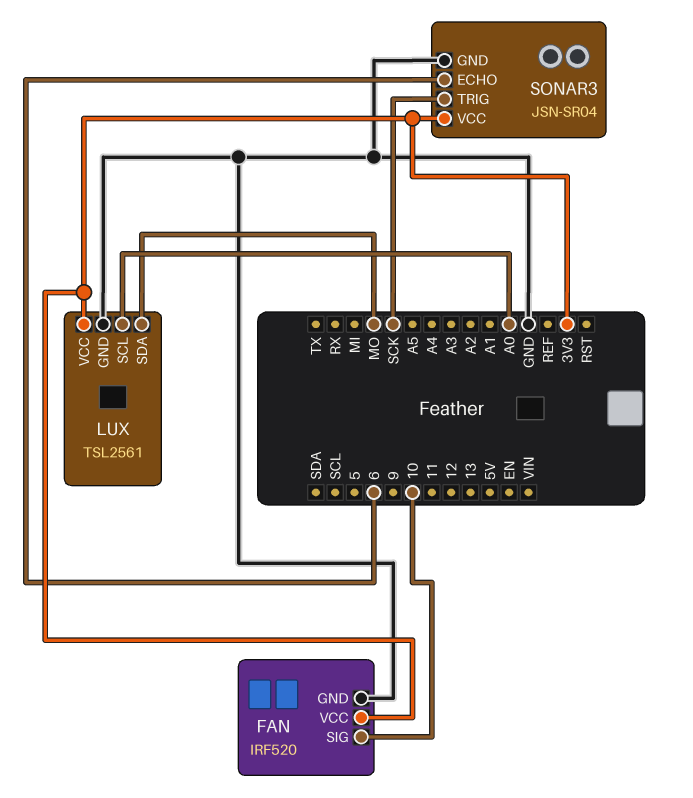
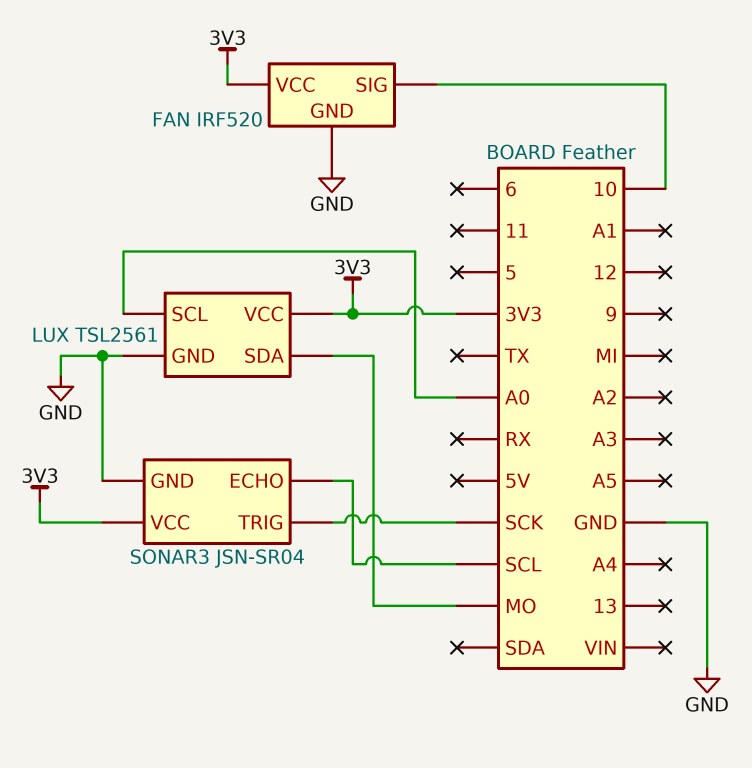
SONAR3 pin ECHO: 6 -> SCL

